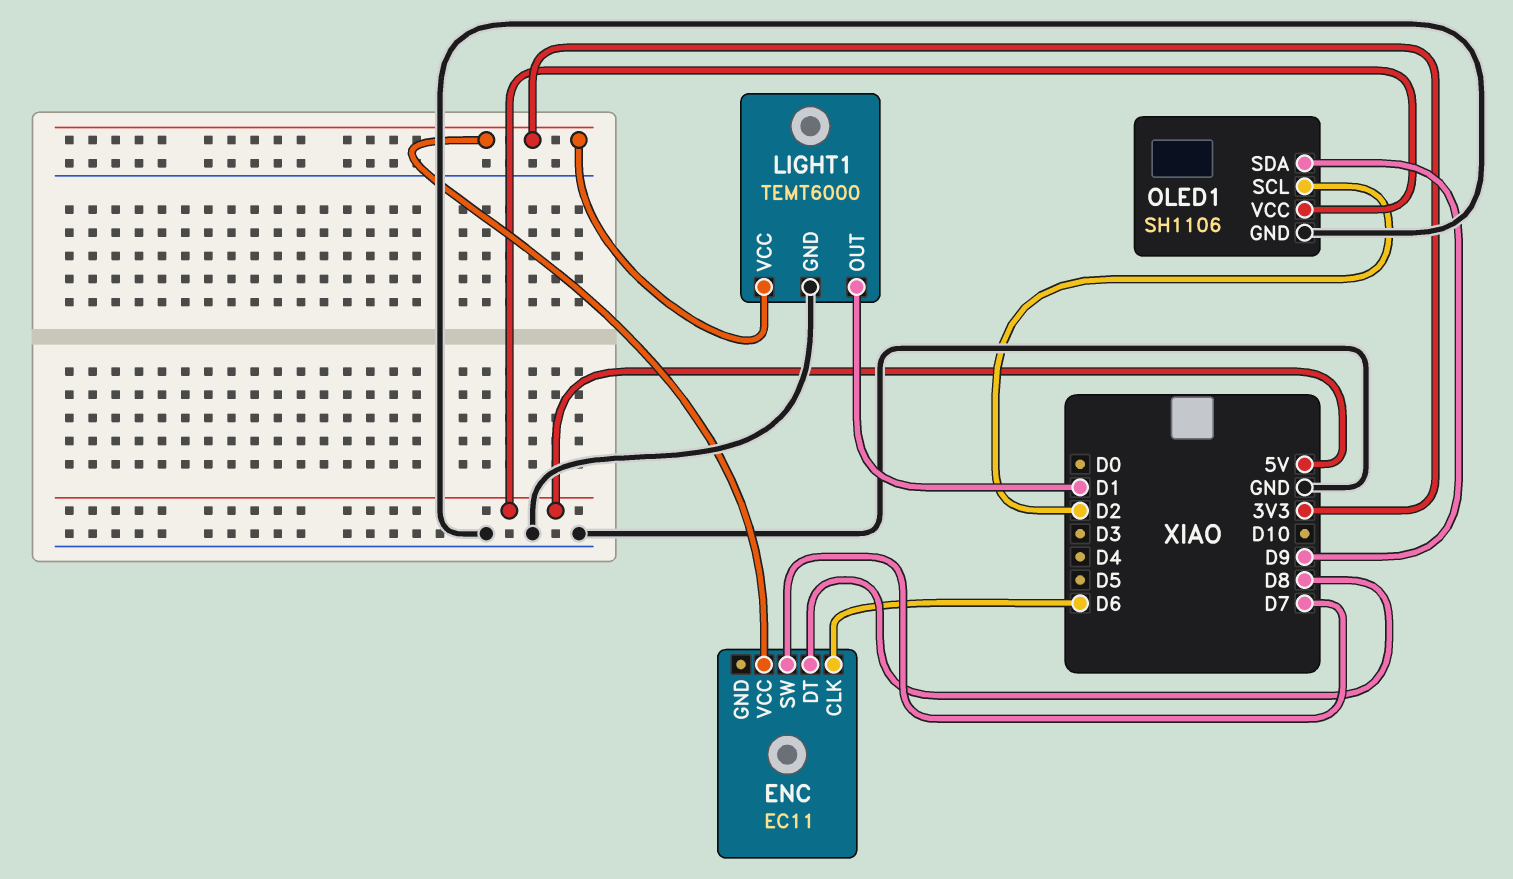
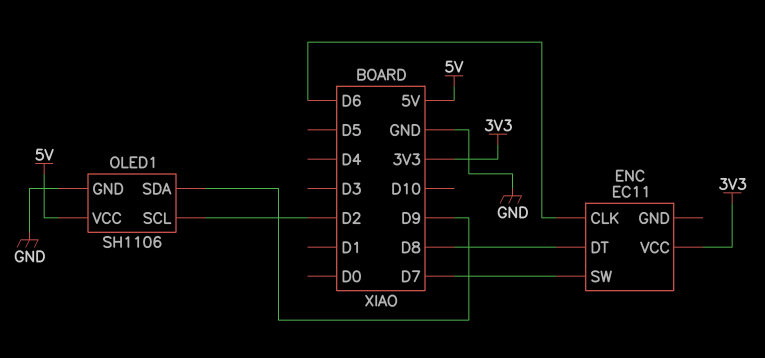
LIGHT1: TEMT6000 -> none
LIGHT1 pin GND: GND -> none
LIGHT1 pin OUT: D1 -> none
LIGHT1 pin VCC: 3V3 -> none

